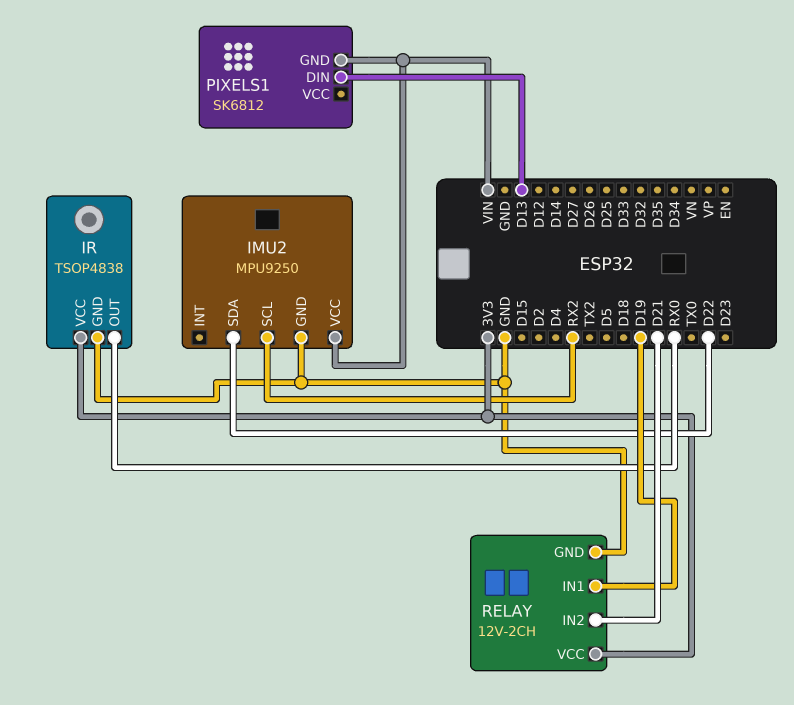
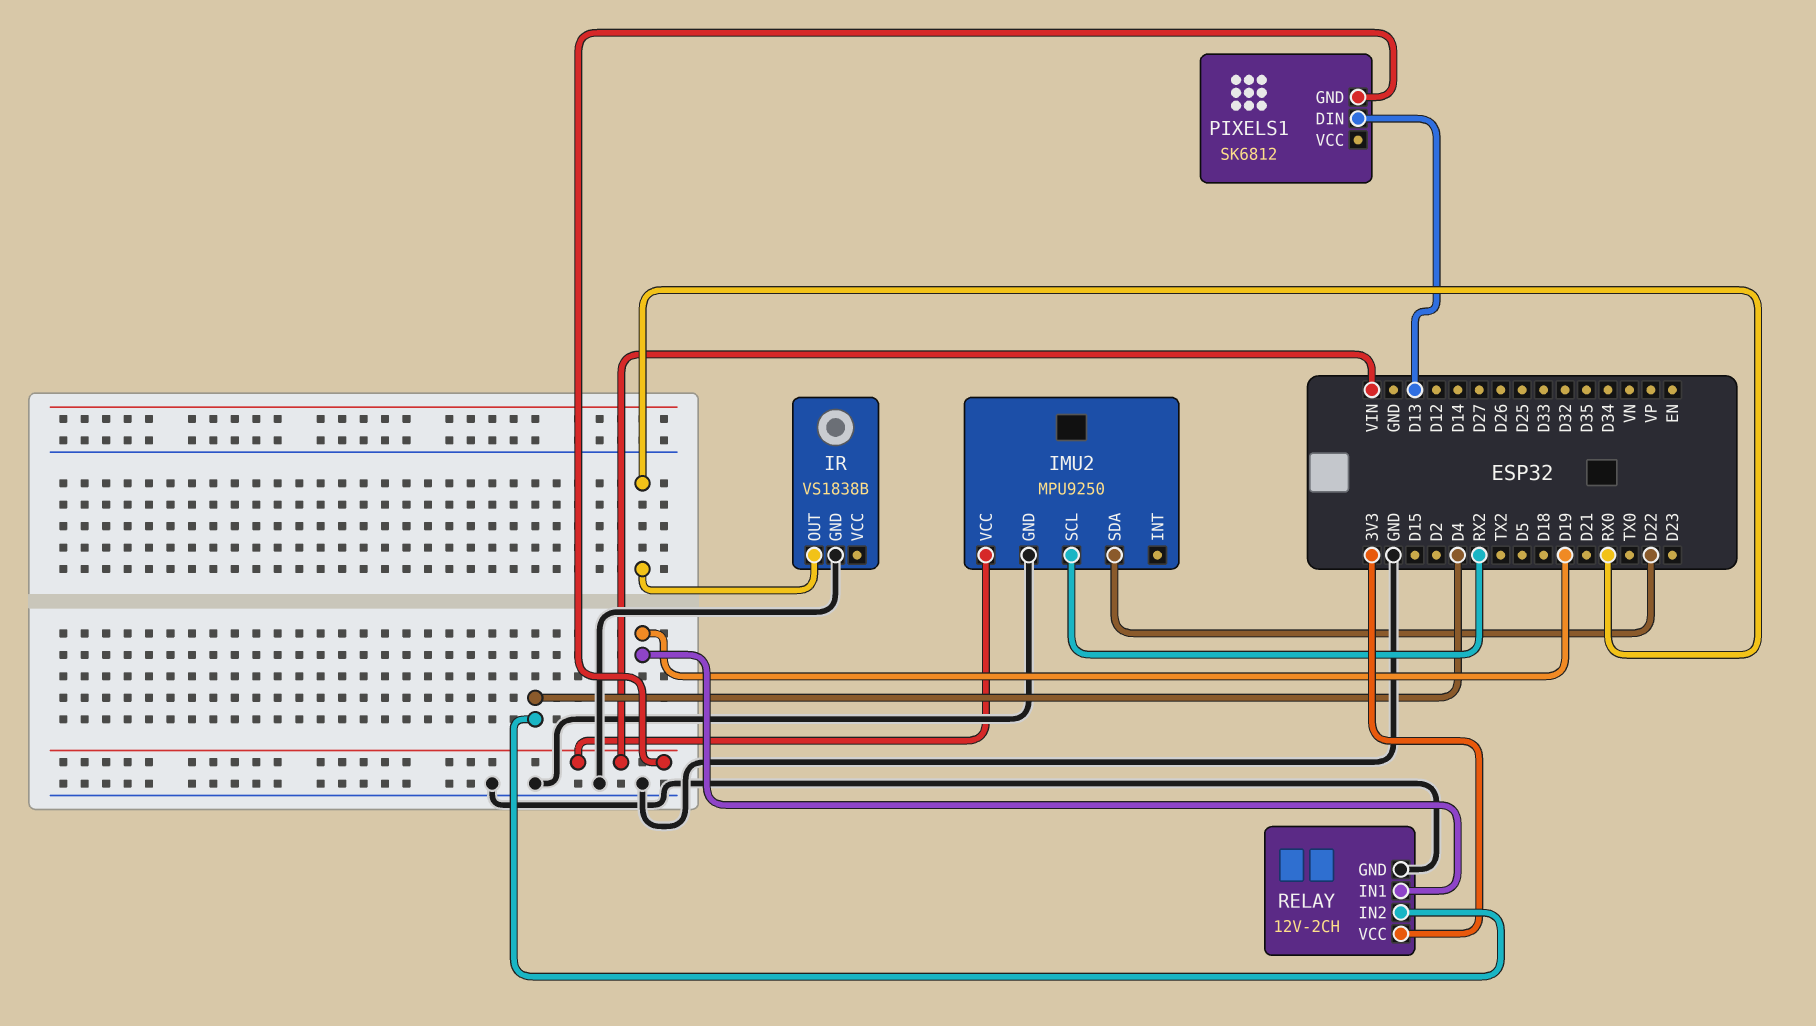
IR: TSOP4838 -> VS1838B
IR pin VCC: 3V3 -> none
RELAY pin IN2: D21 -> D4

